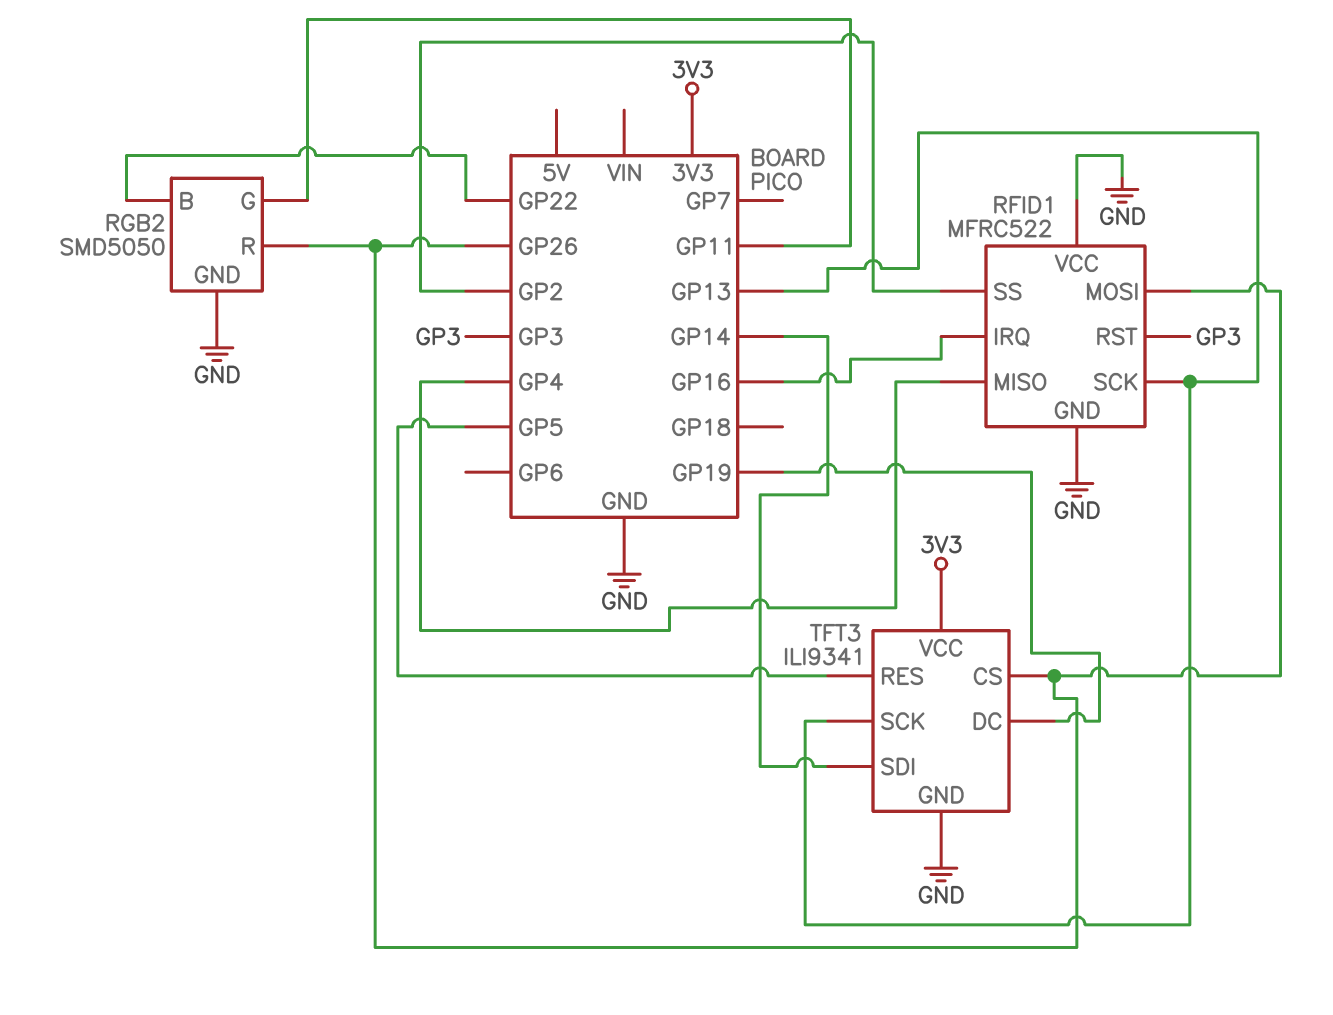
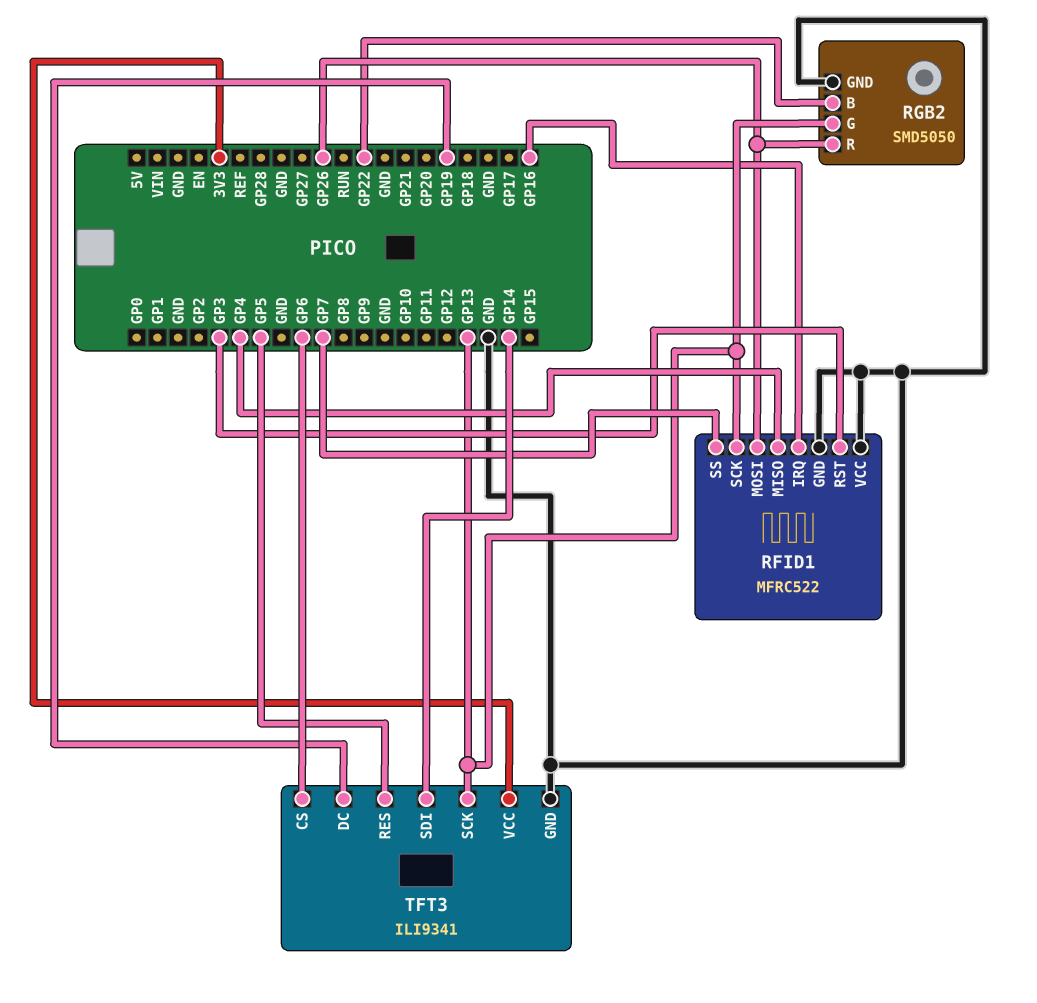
RFID1 pin SS: GP2 -> GP7
RGB2 pin G: GP11 -> GP13
TFT3 pin CS: GP26 -> GP6

